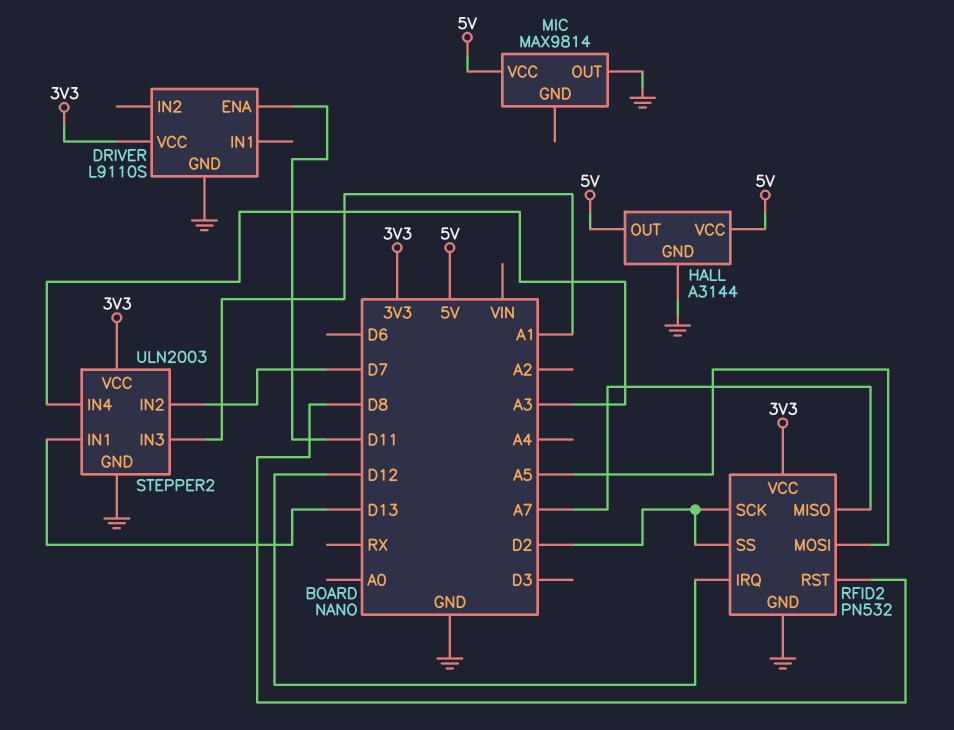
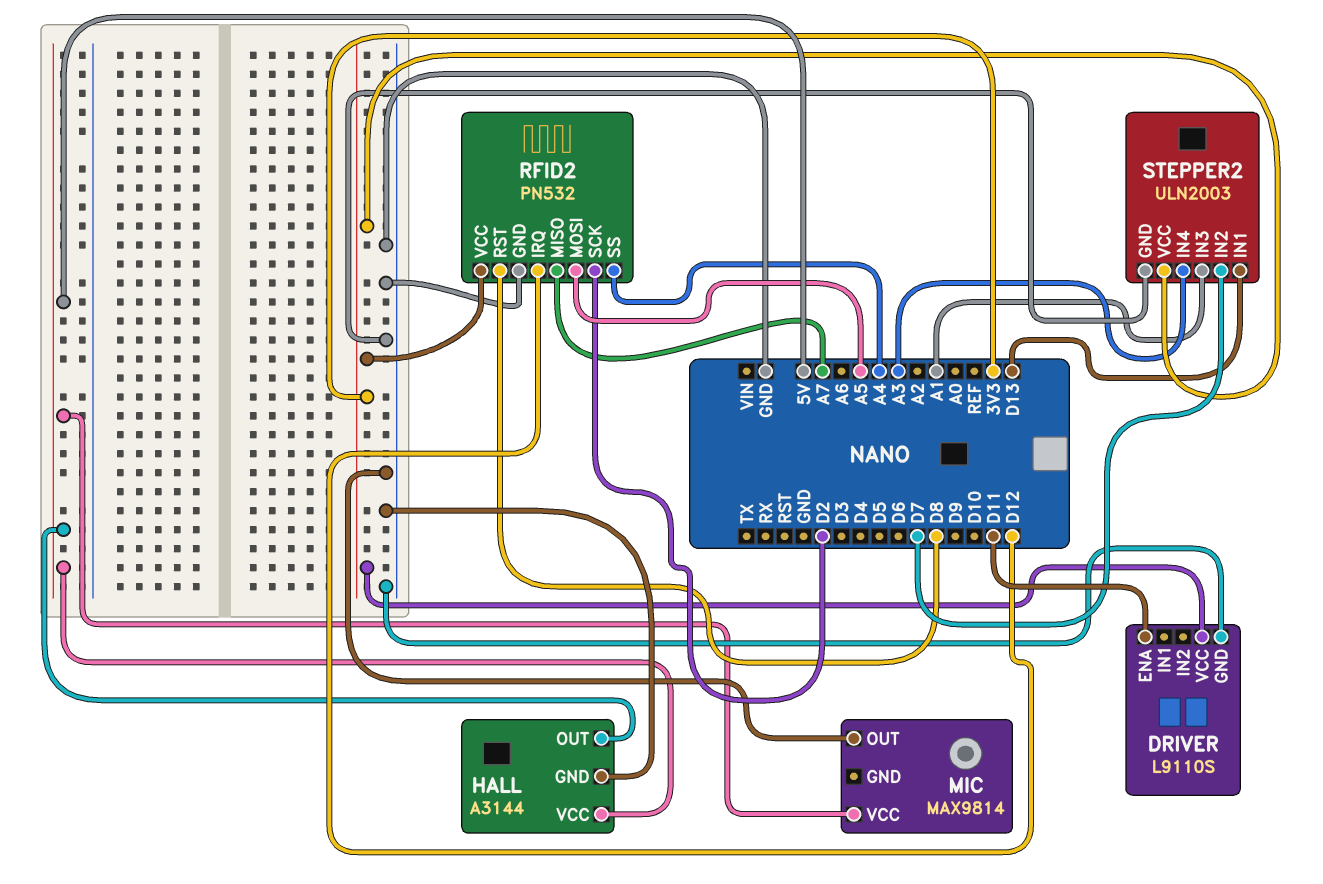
RFID2 pin SS: D2 -> A4

